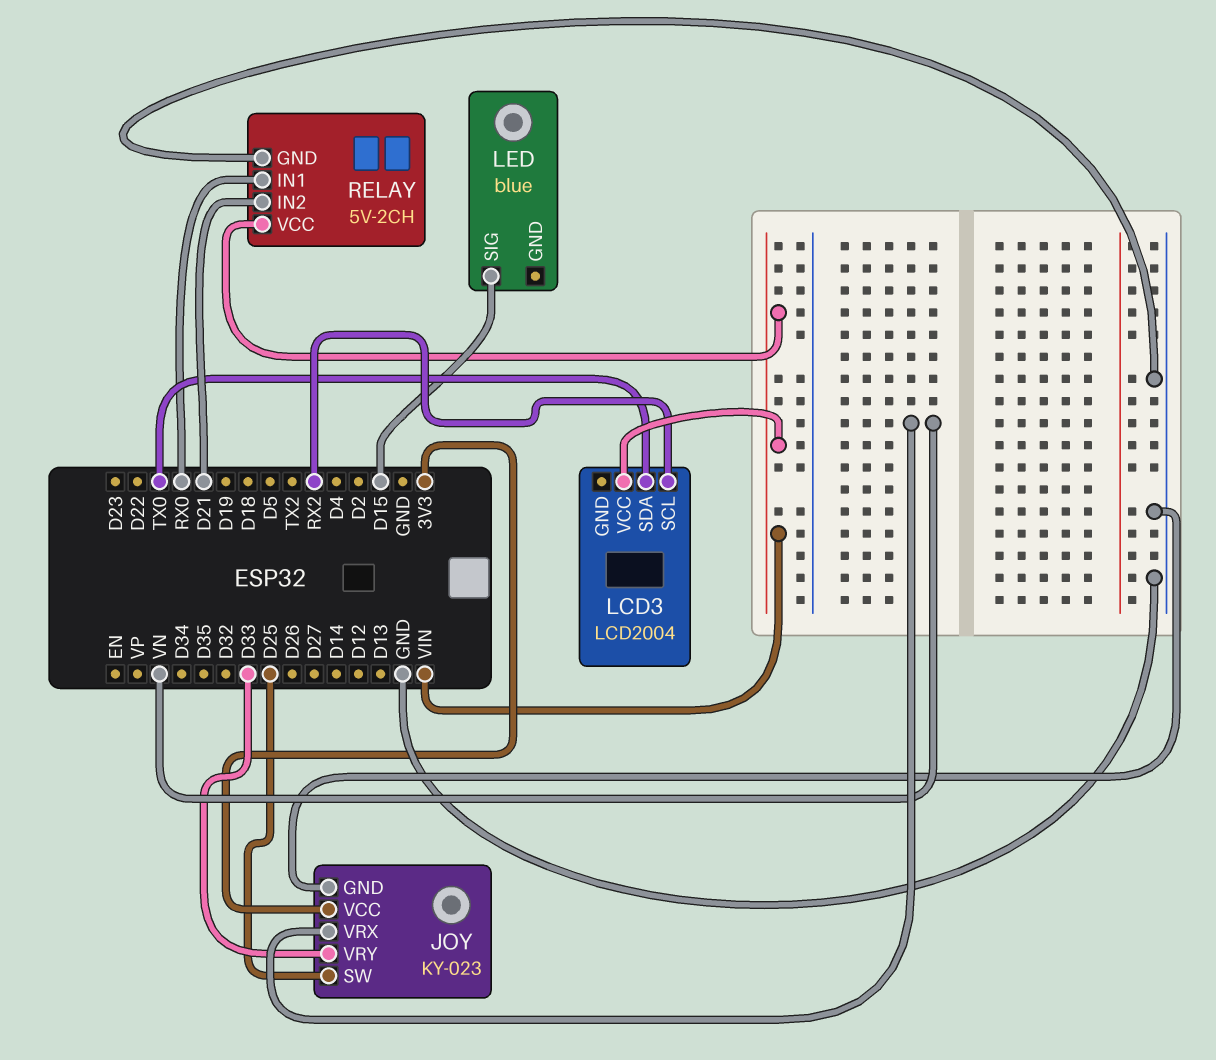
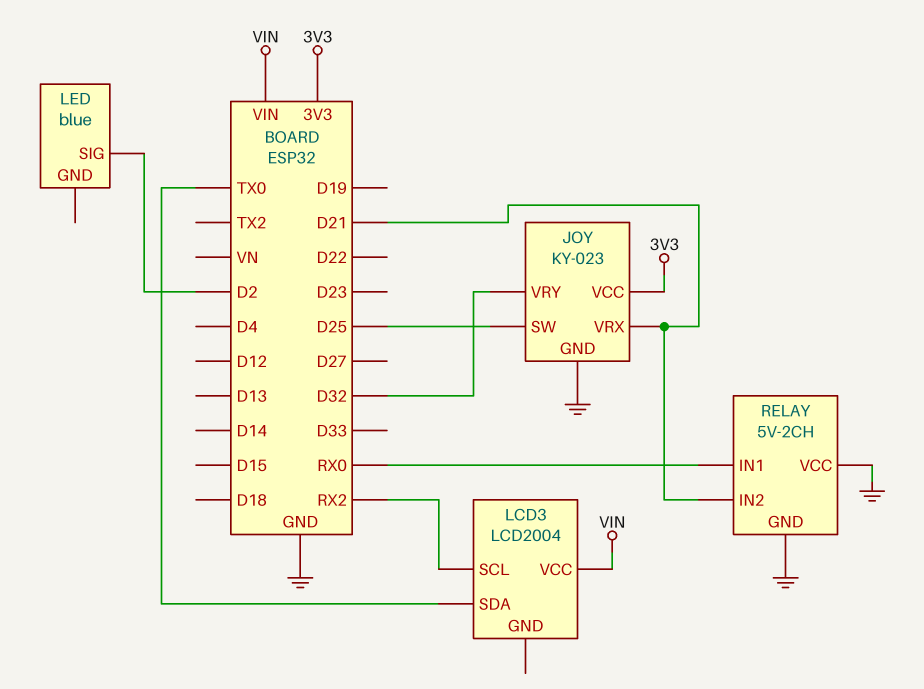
JOY pin VRX: VN -> D21
JOY pin VRY: D33 -> D32
LED pin SIG: D15 -> D2
RELAY pin VCC: VIN -> GND

